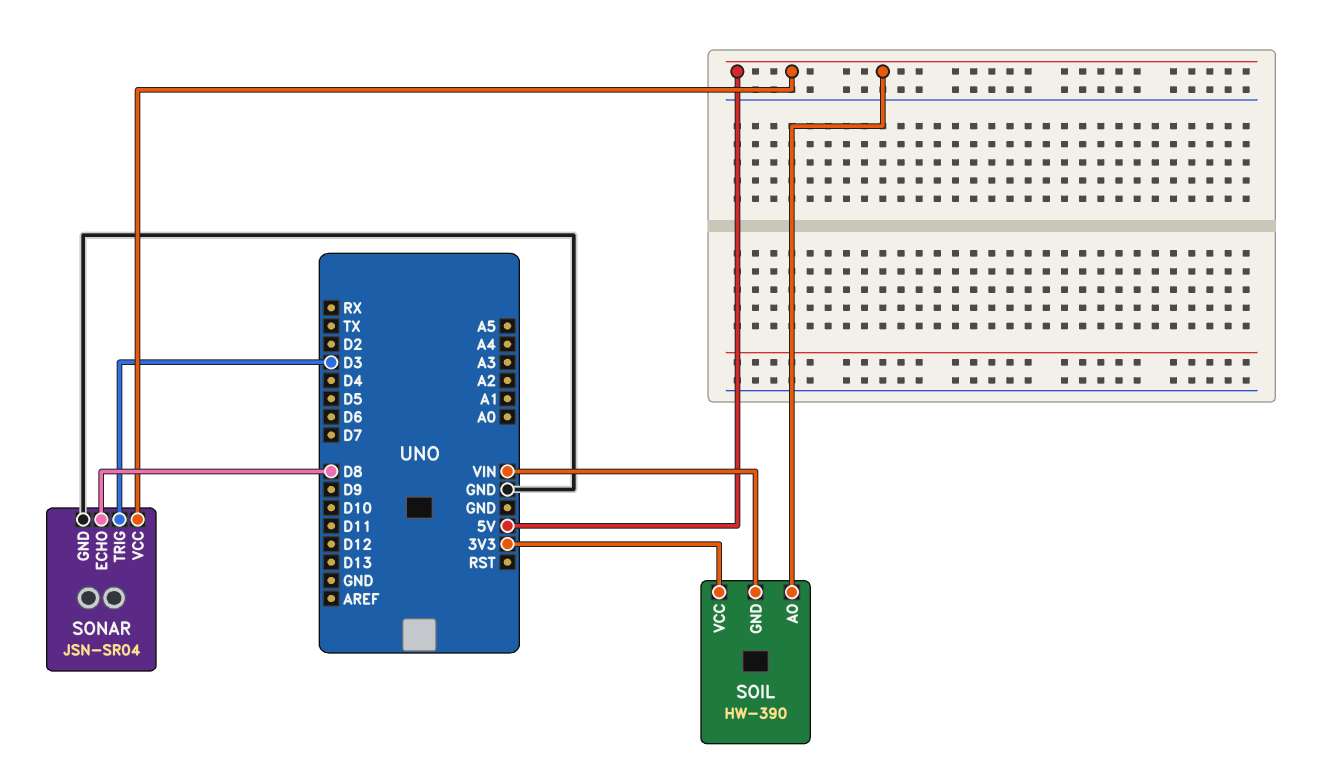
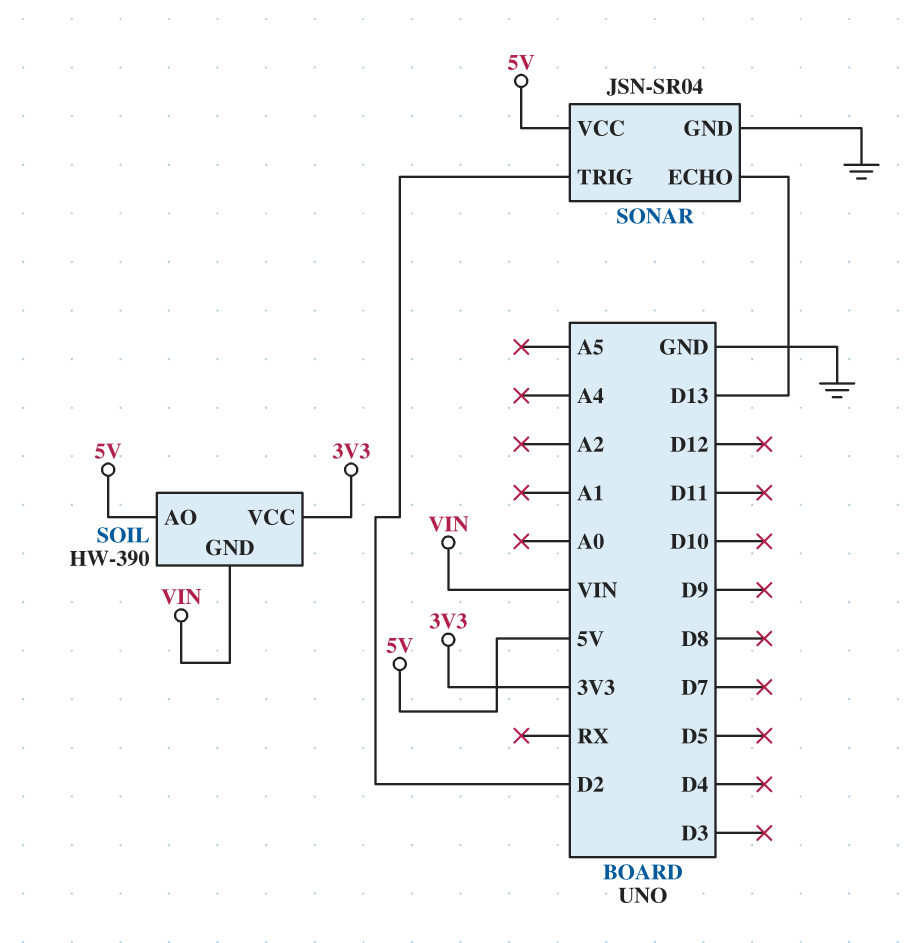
SONAR pin ECHO: D8 -> D13
SONAR pin TRIG: D3 -> D2

